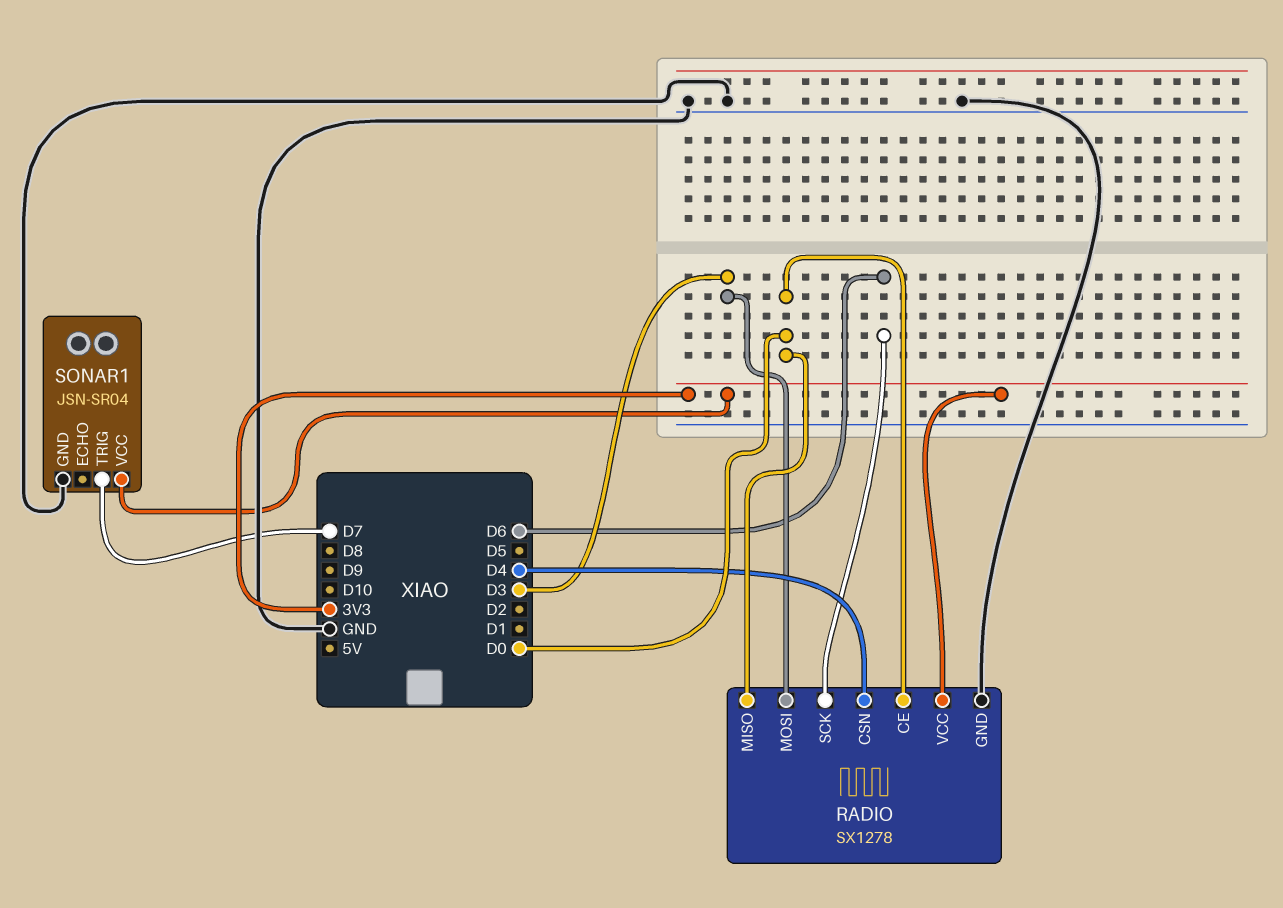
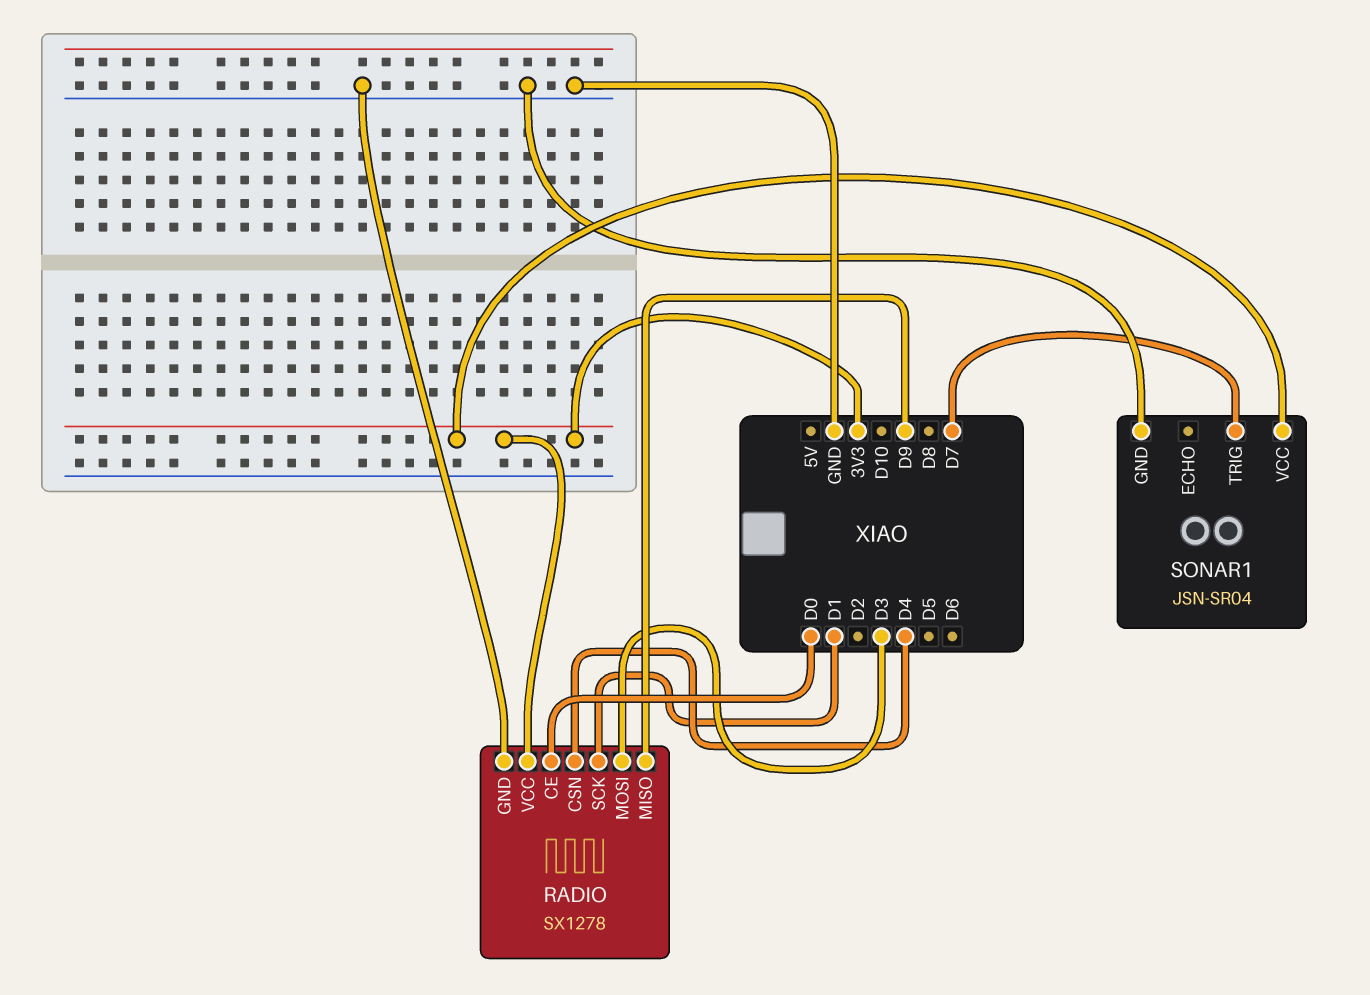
RADIO pin MISO: D0 -> D9
RADIO pin SCK: D6 -> D1

